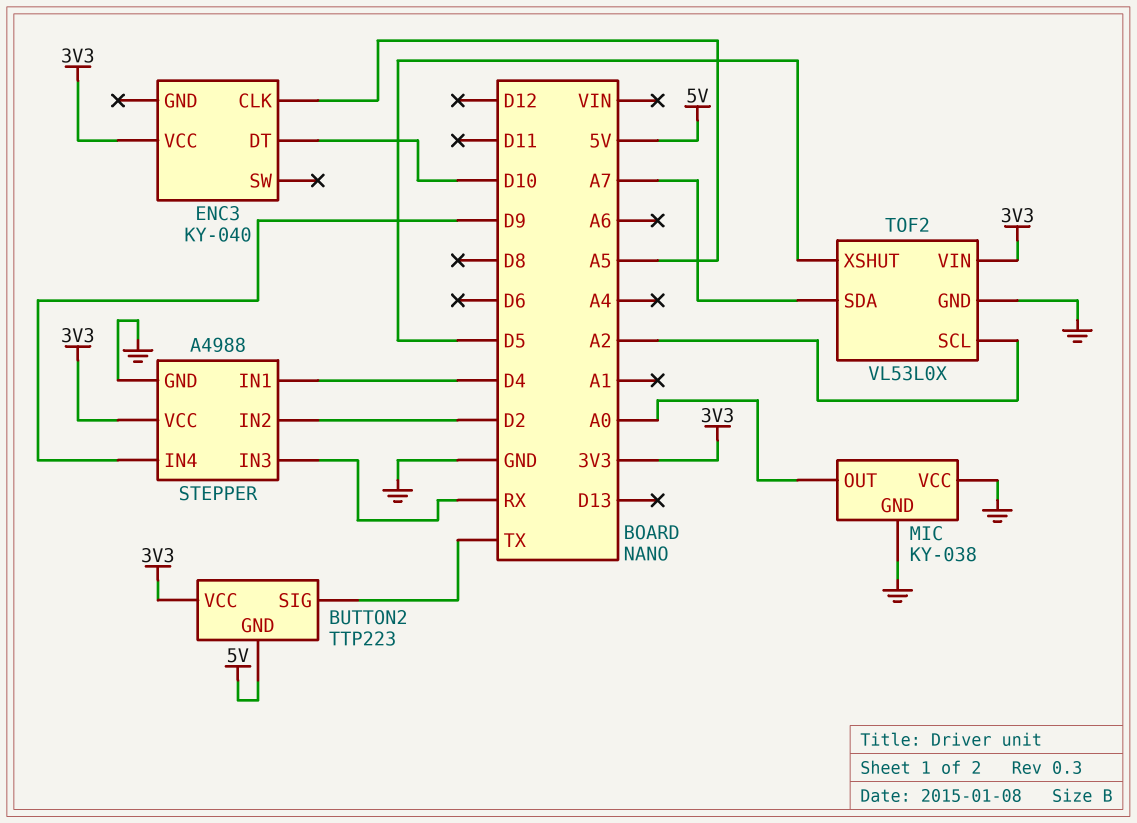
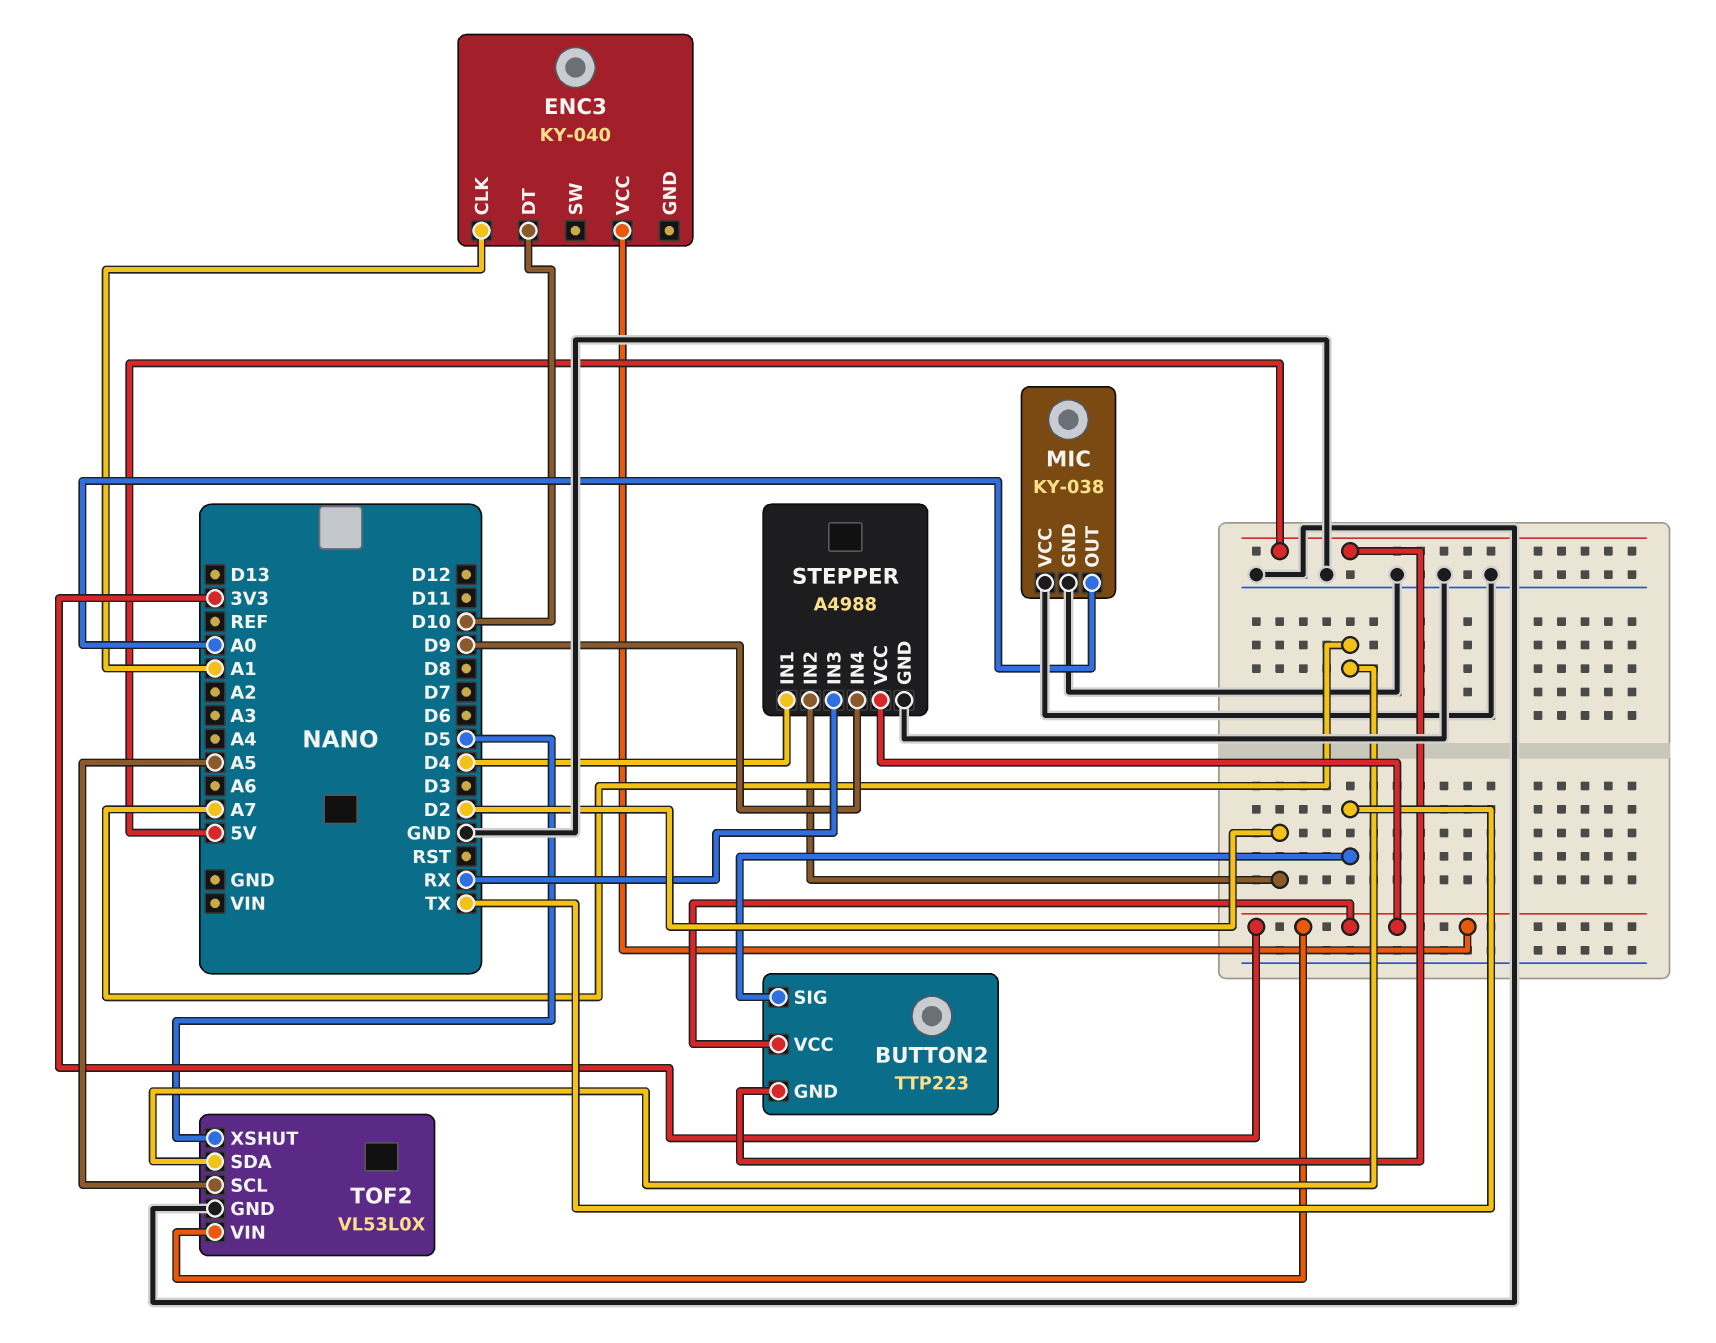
ENC3 pin CLK: A5 -> A1
TOF2 pin SCL: A2 -> A5

